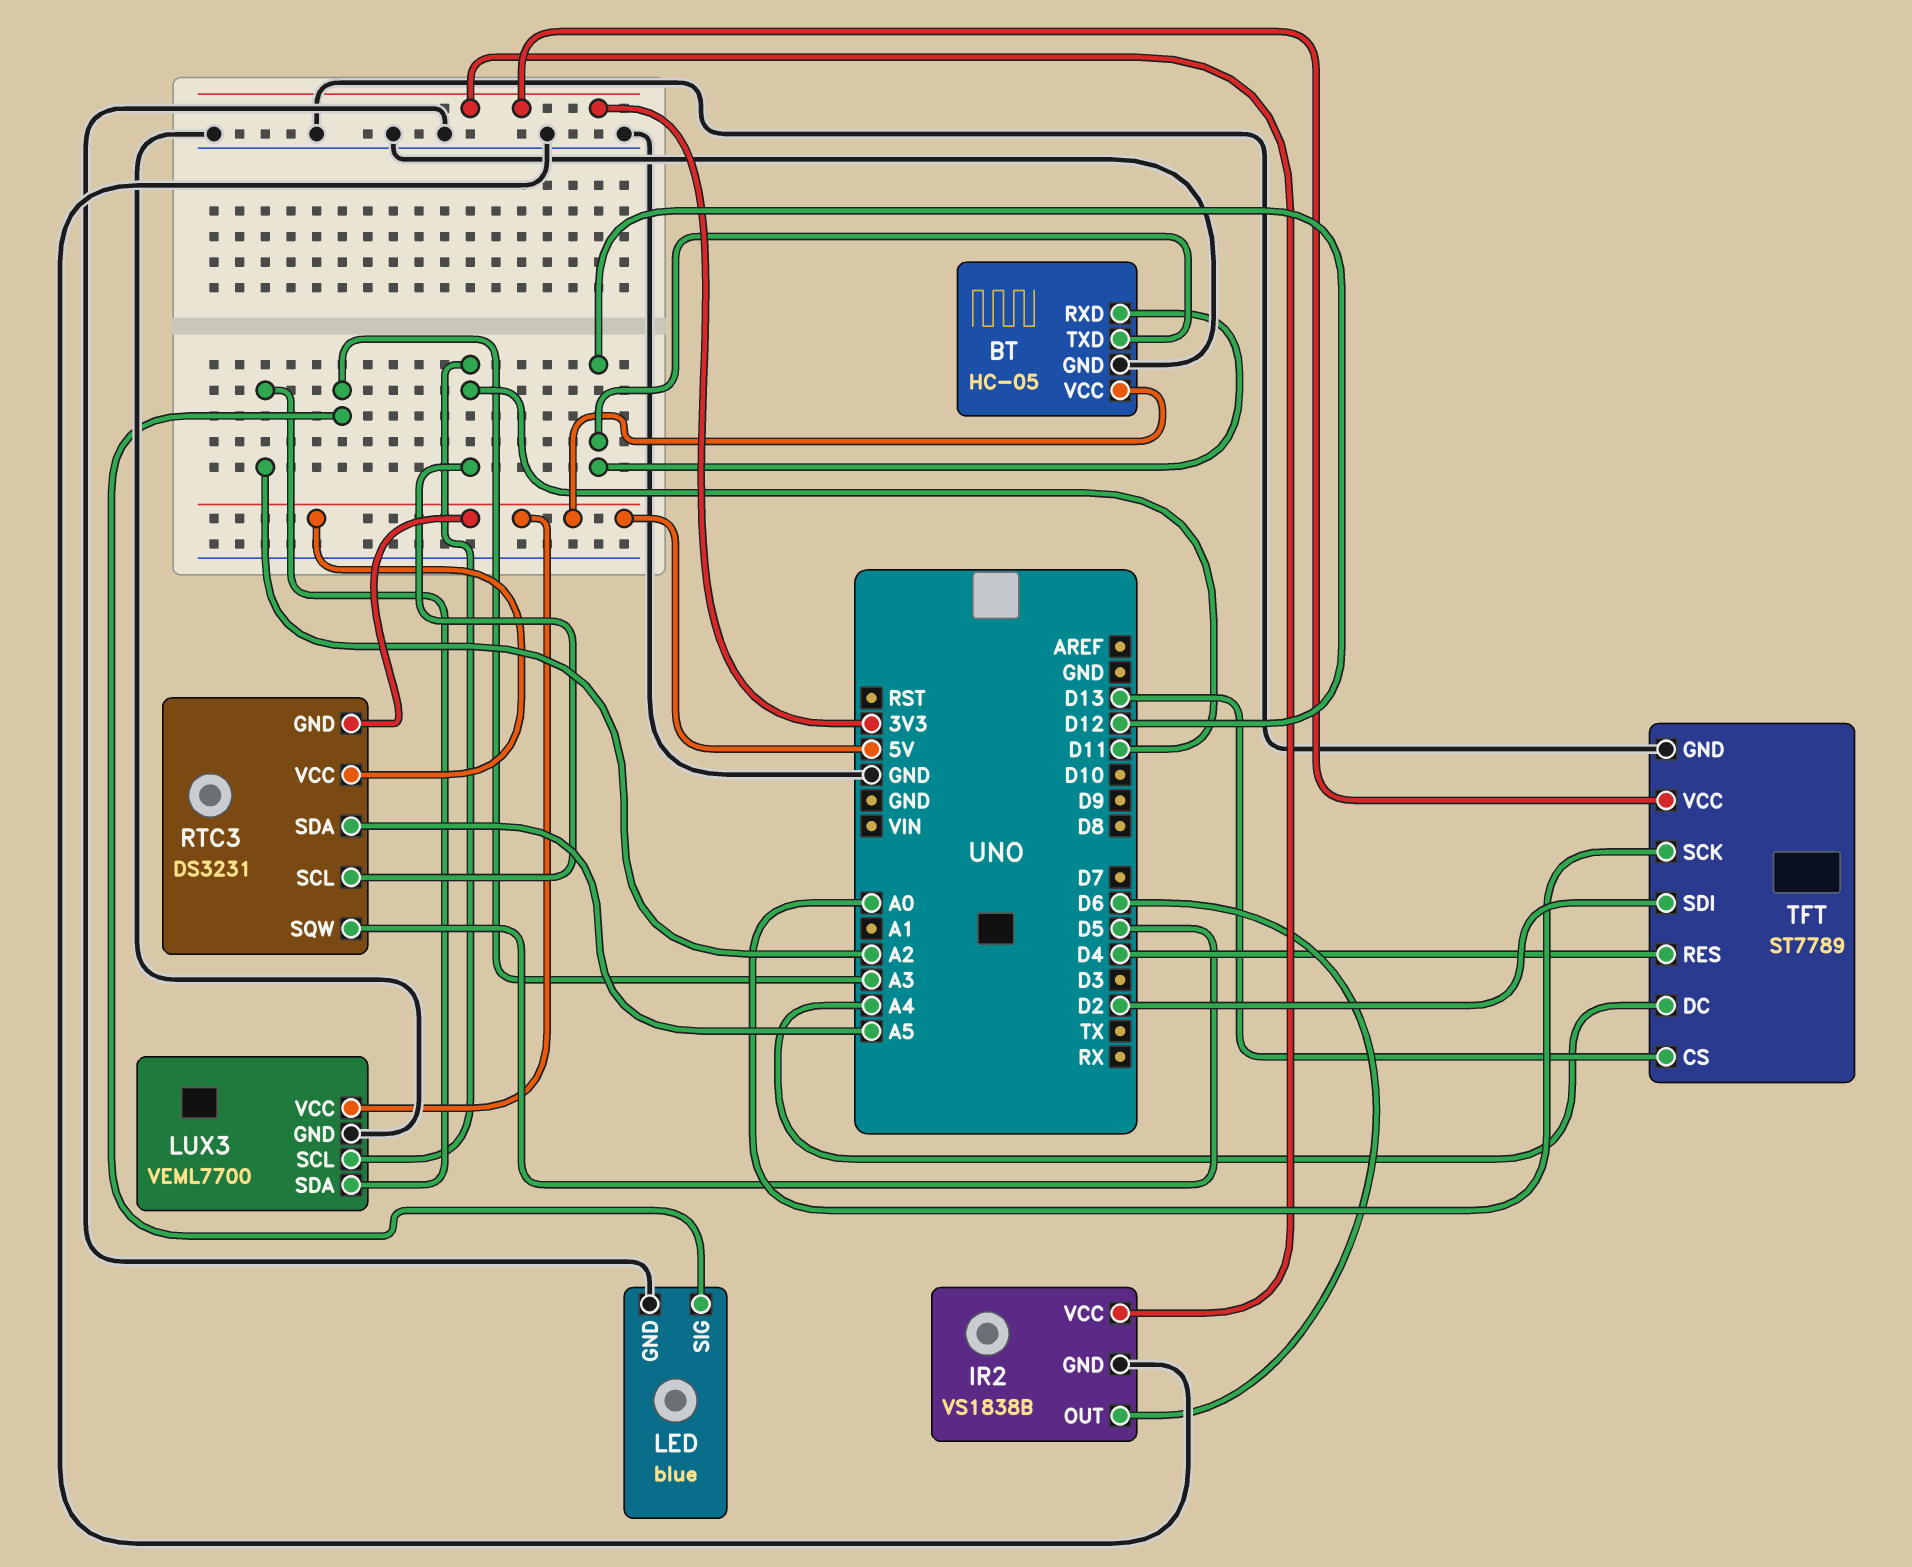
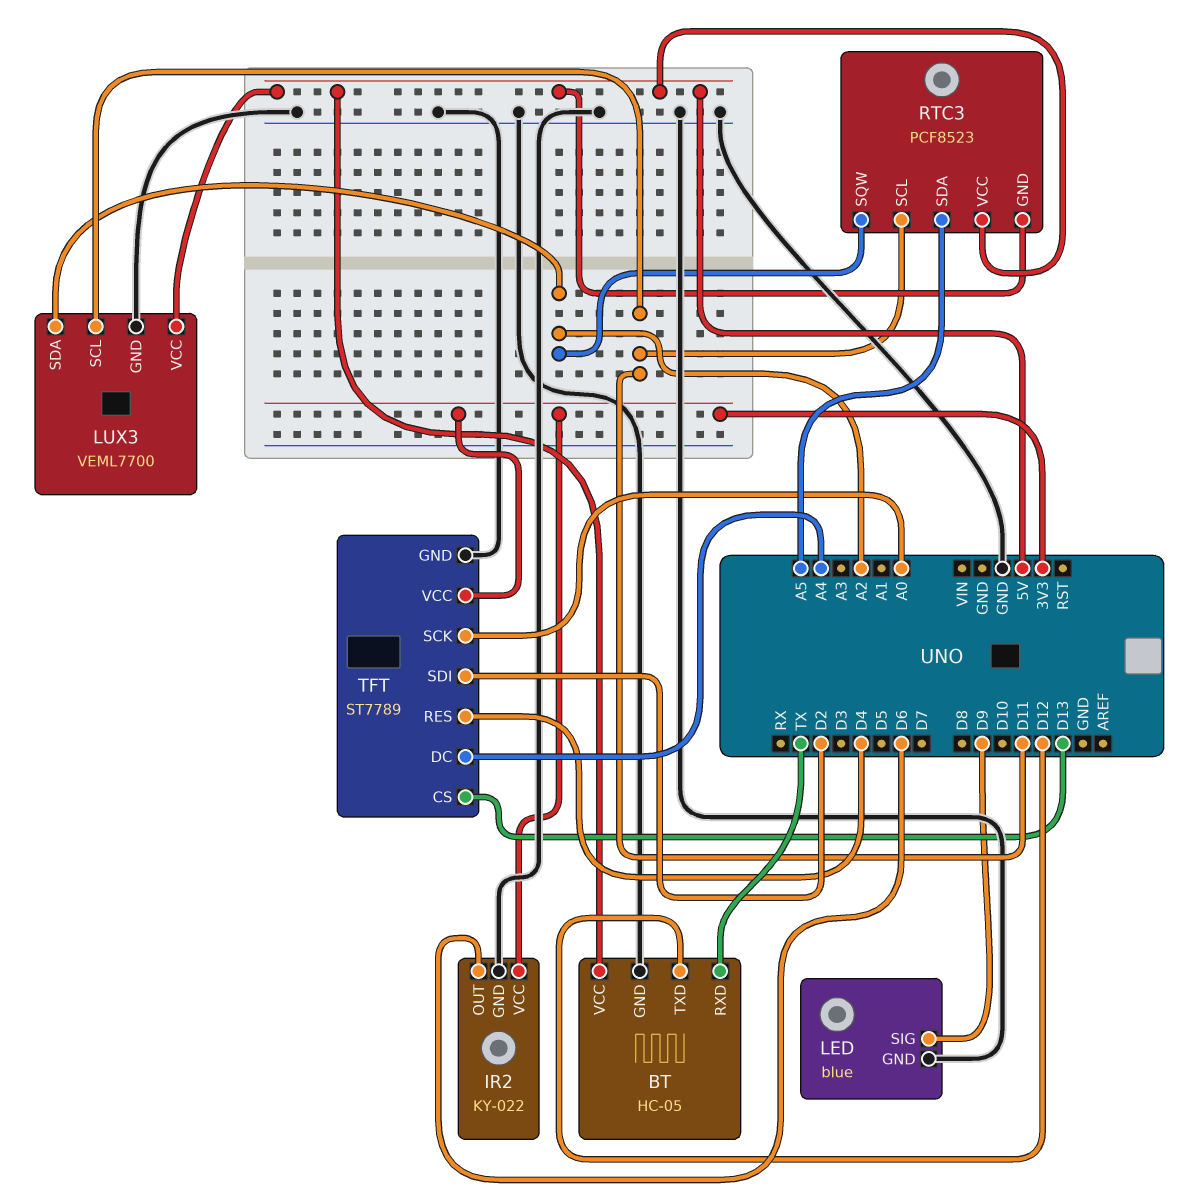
BT pin RXD: D12 -> TX
IR2: VS1838B -> KY-022
LED pin SIG: A3 -> D9
RTC3: DS3231 -> PCF8523
RTC3 pin SQW: D5 -> A2

